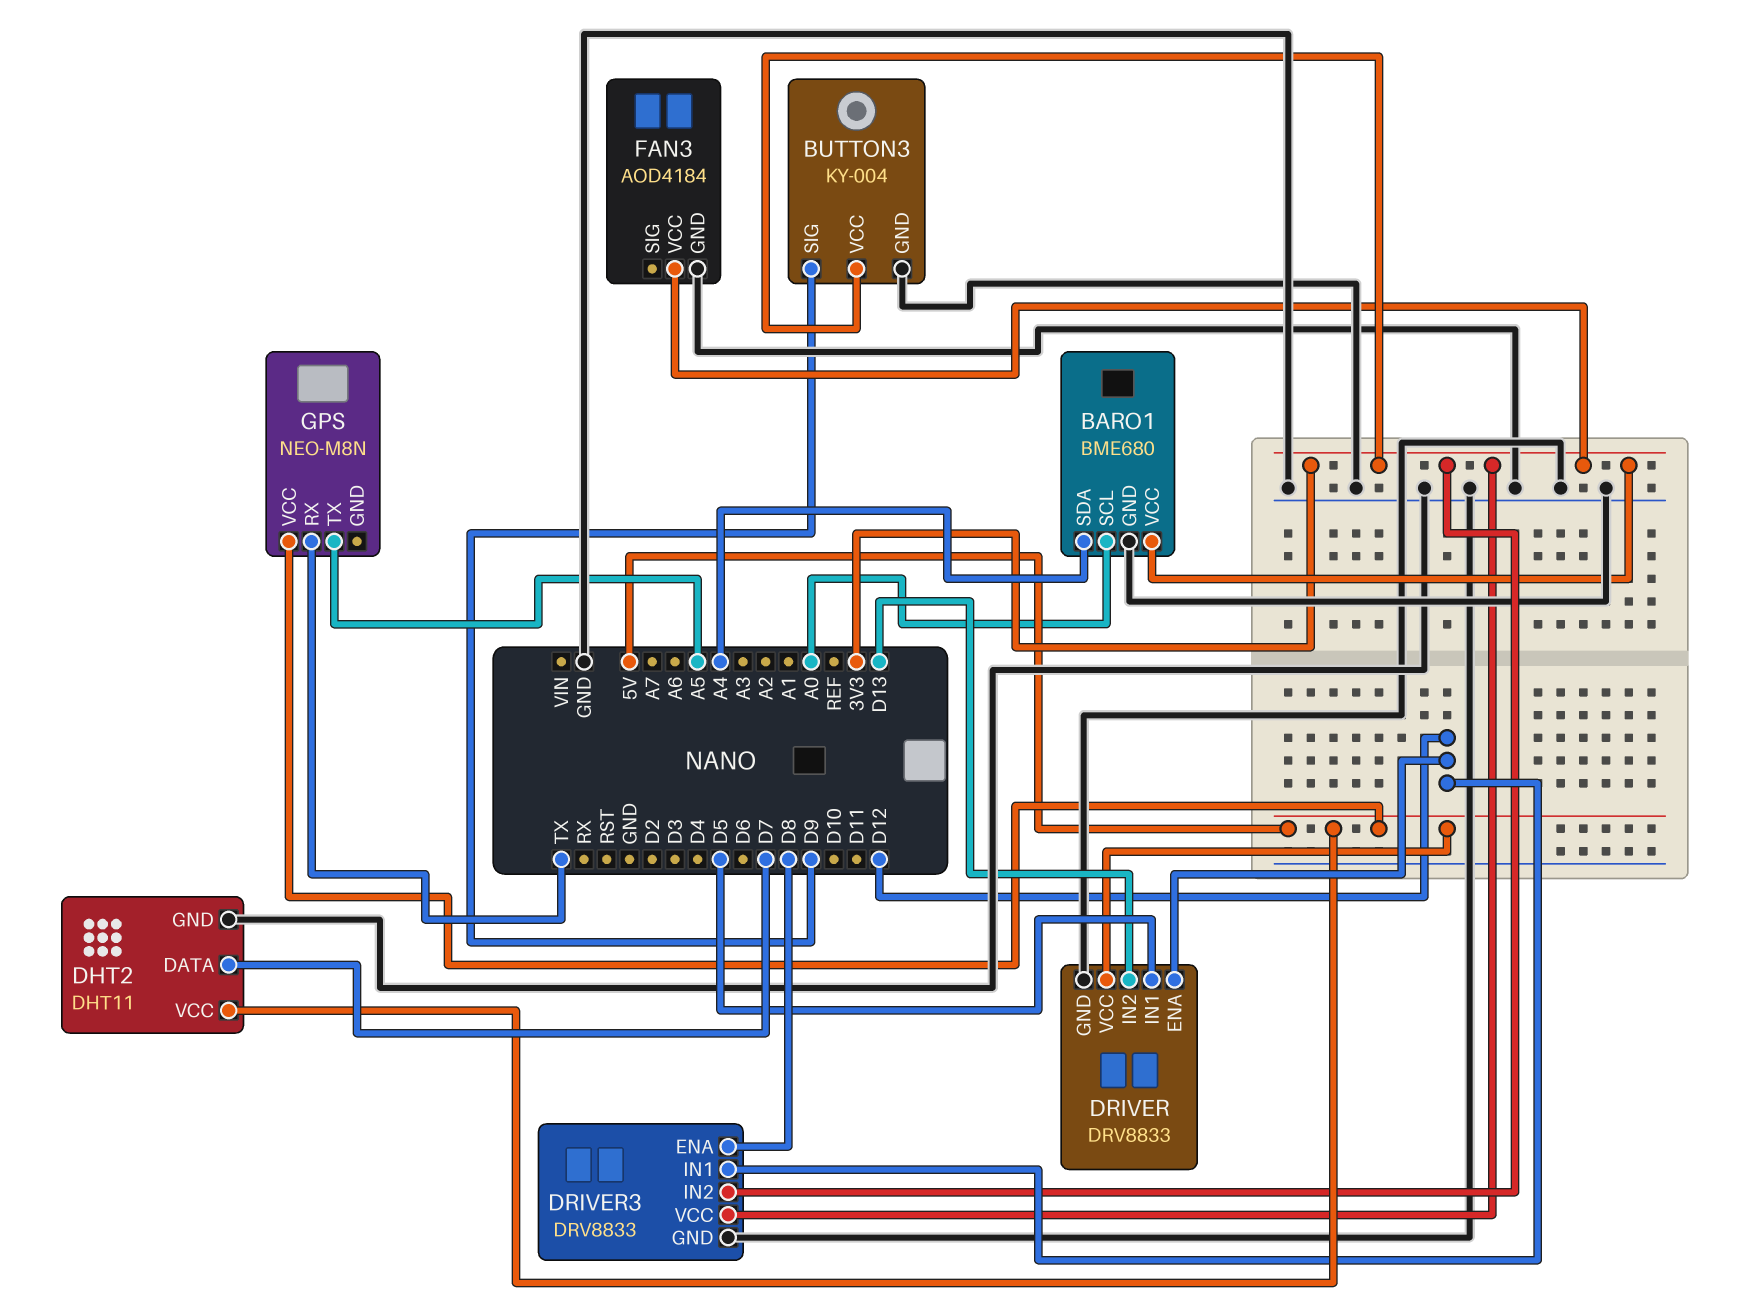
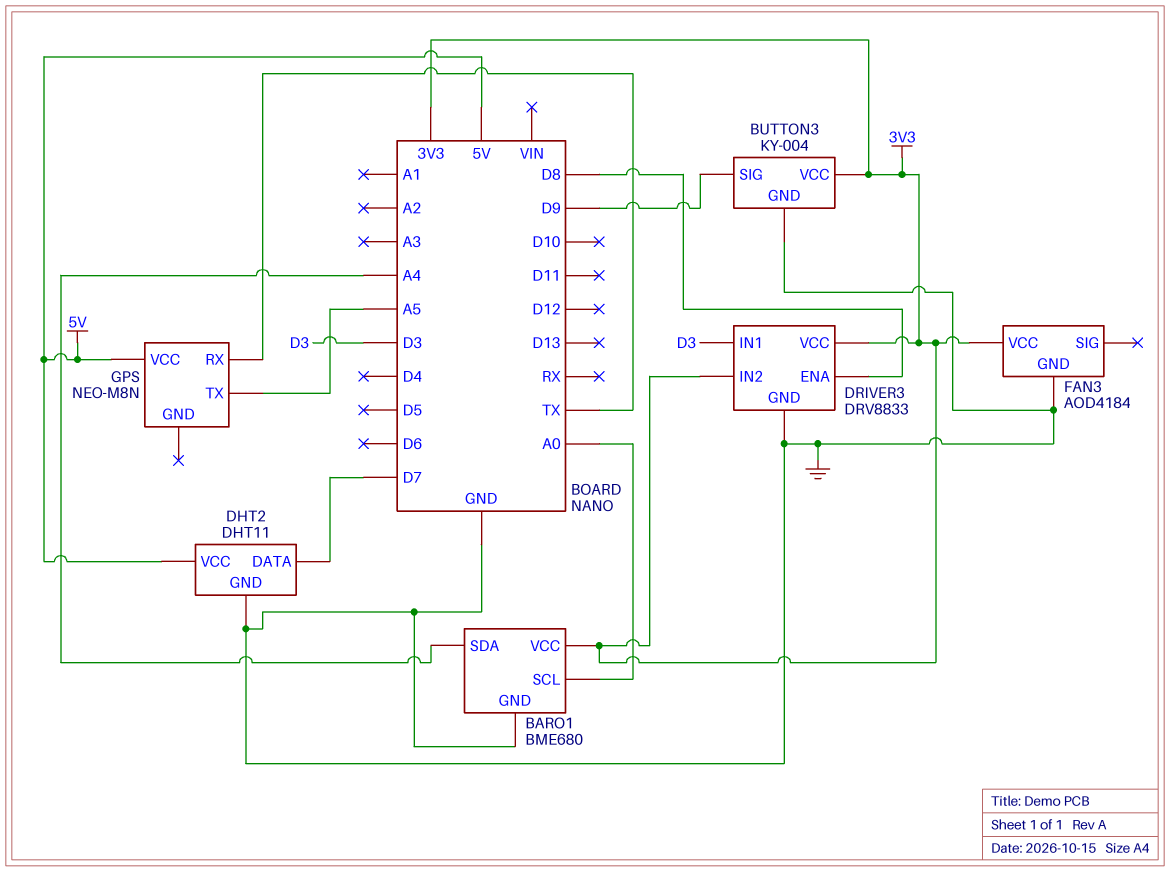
DRIVER: DRV8833 -> none
DRIVER pin ENA: D12 -> none
DRIVER pin GND: GND -> none
DRIVER pin IN1: D5 -> none
DRIVER pin IN2: D13 -> none
DRIVER pin VCC: 5V -> none
DRIVER3 pin IN1: D12 -> D3

